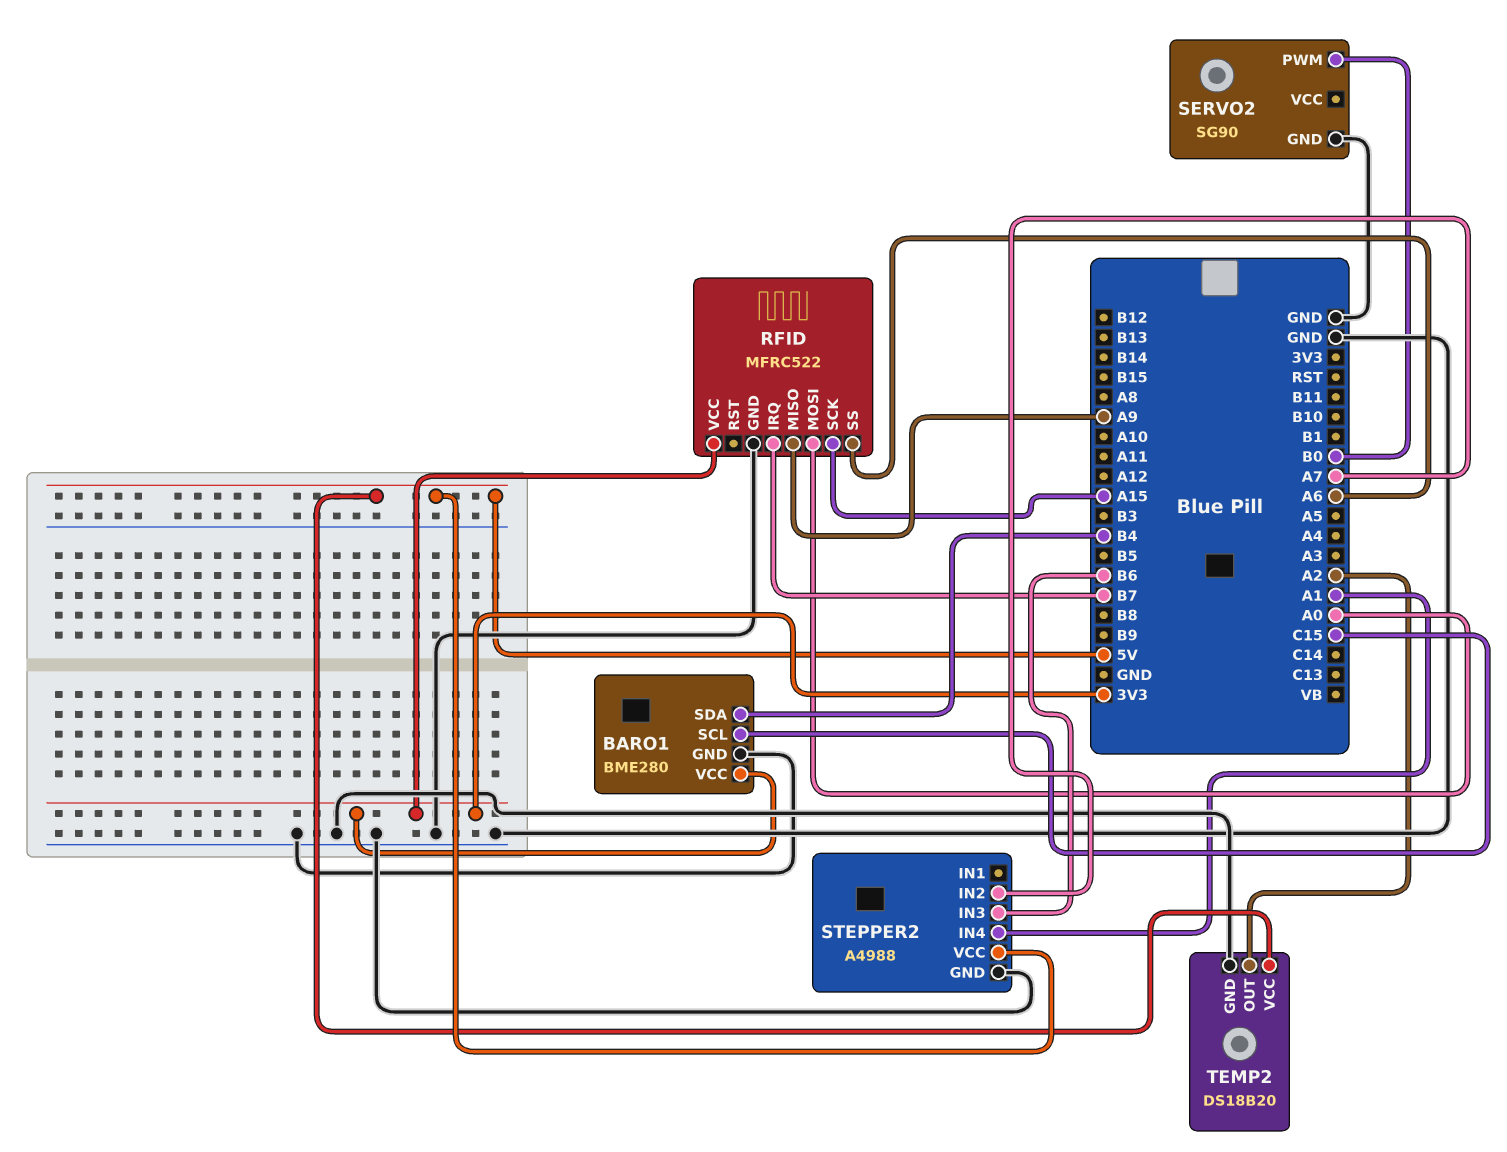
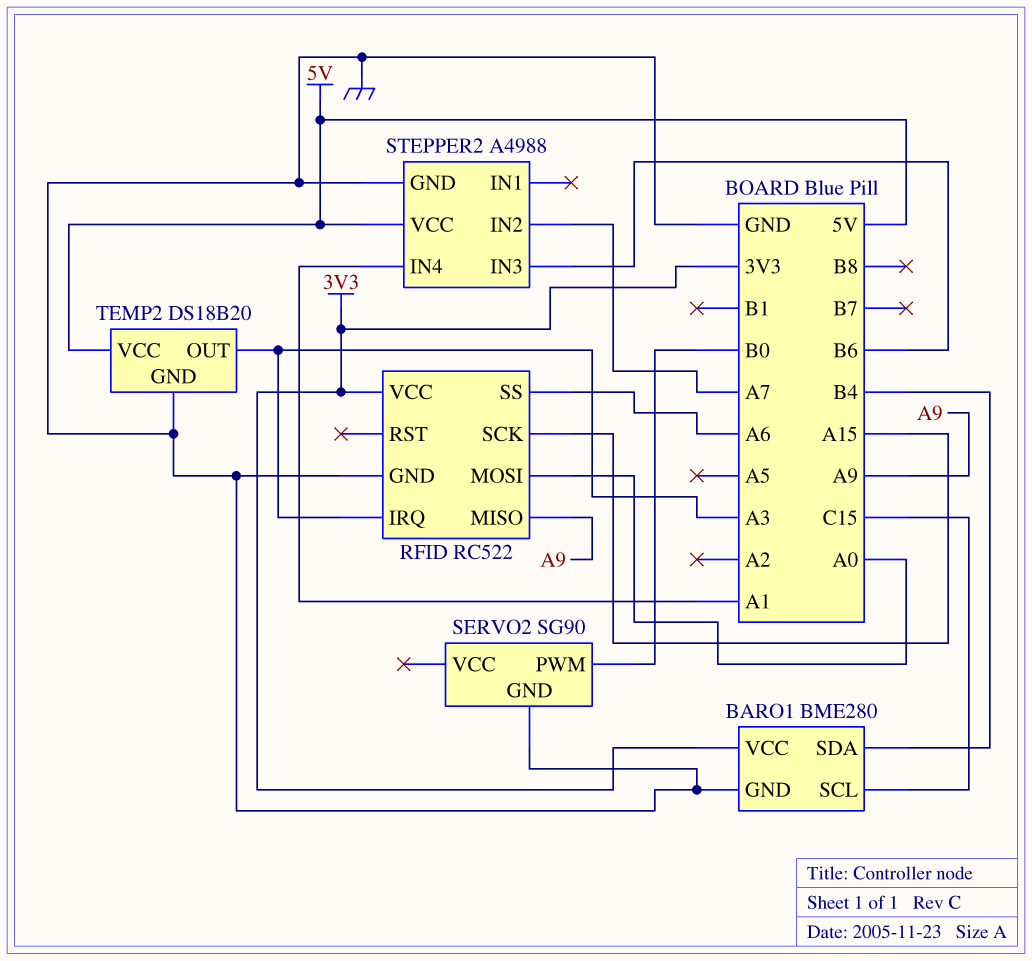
RFID: MFRC522 -> RC522
RFID pin IRQ: B7 -> A3
TEMP2 pin OUT: A2 -> A3

